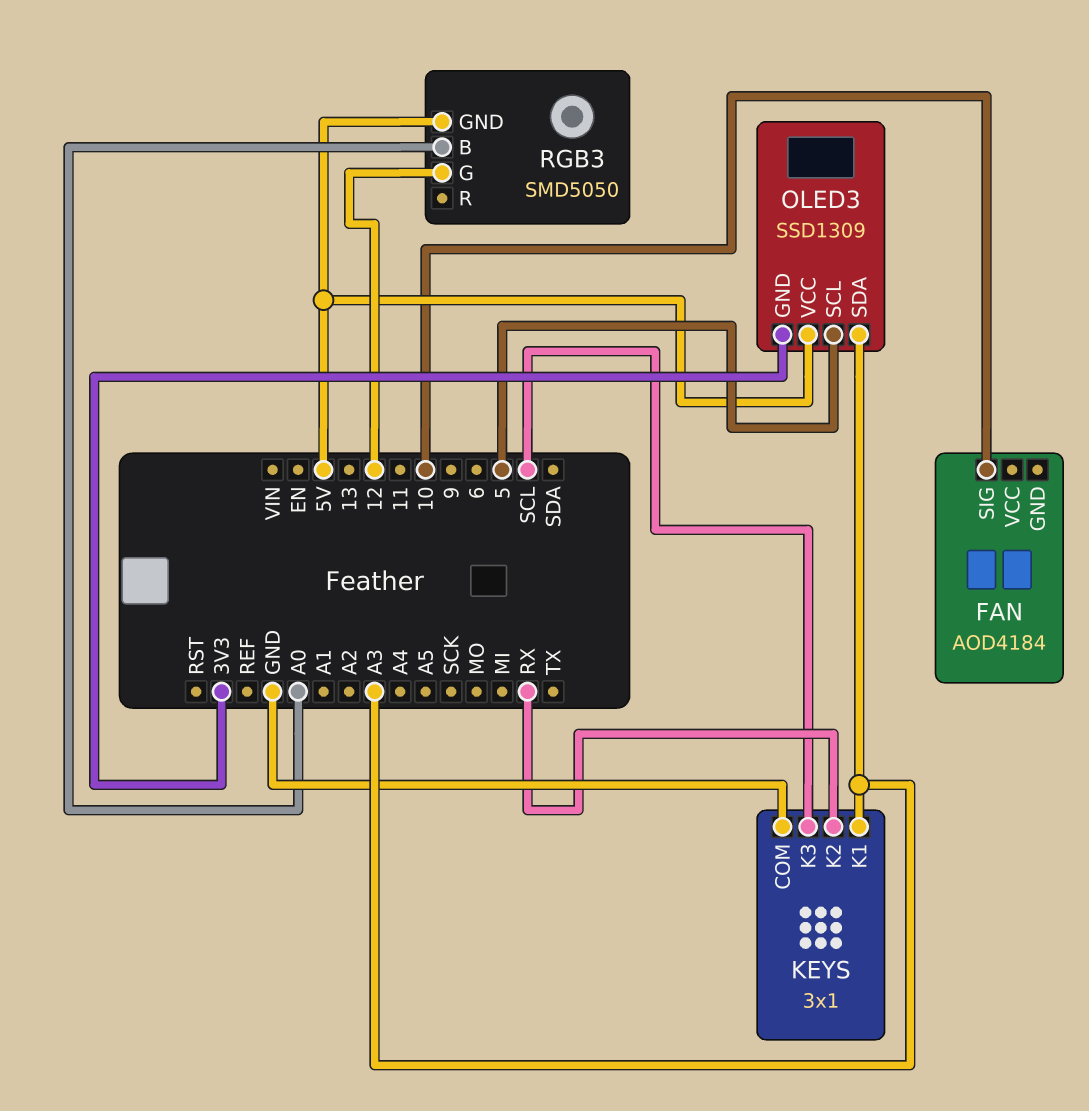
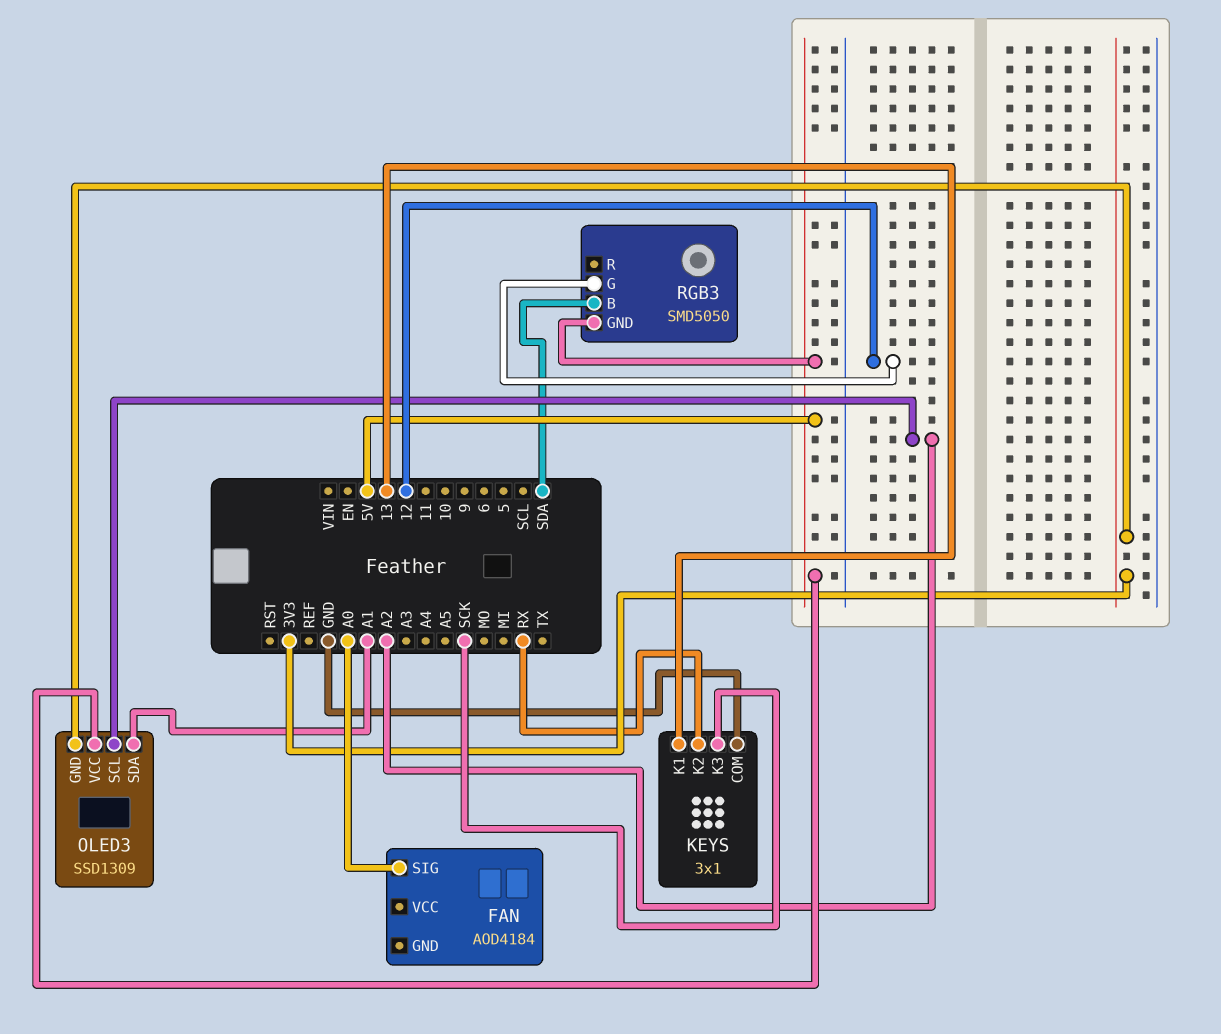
FAN pin SIG: 10 -> A0
KEYS pin K1: A3 -> 13
KEYS pin K3: SCL -> SCK
OLED3 pin SCL: 5 -> A2
OLED3 pin SDA: A3 -> A1
RGB3 pin B: A0 -> SDA

